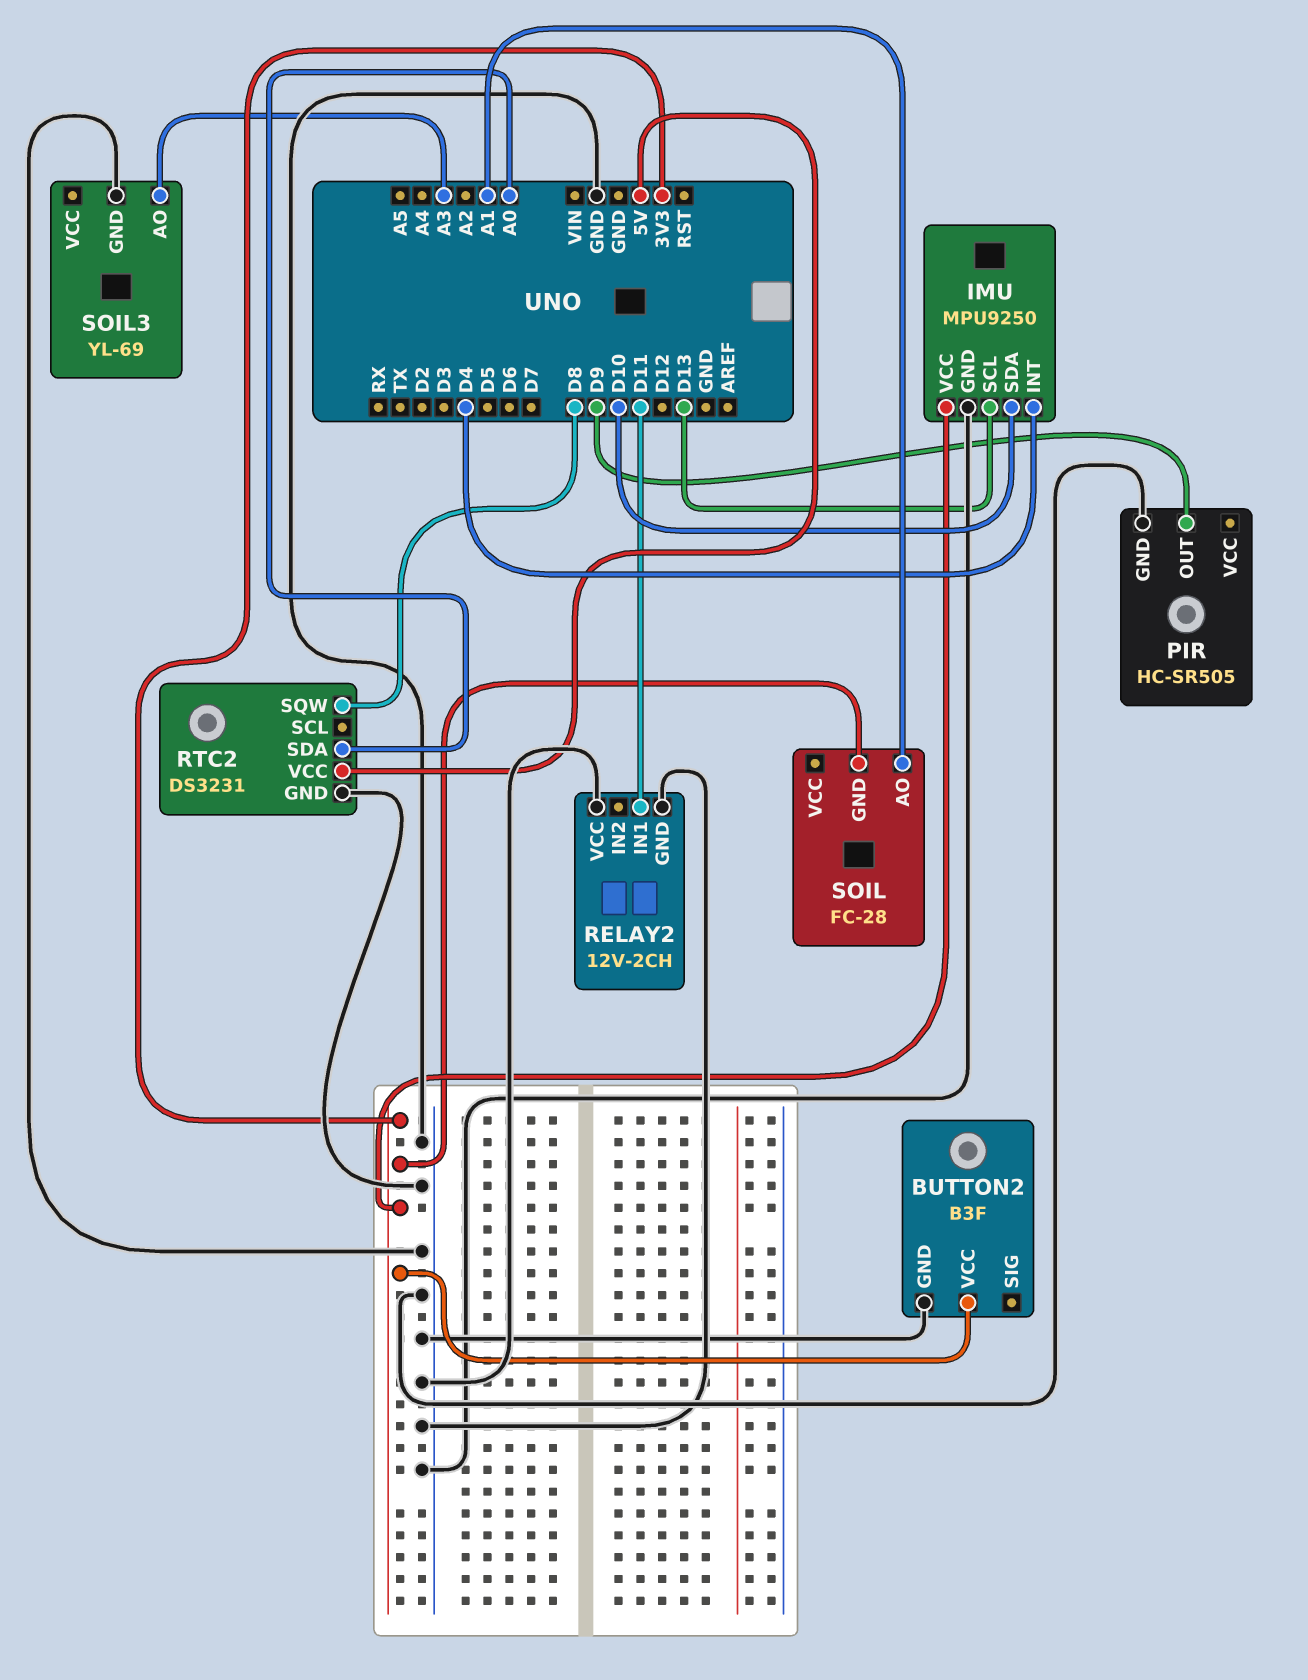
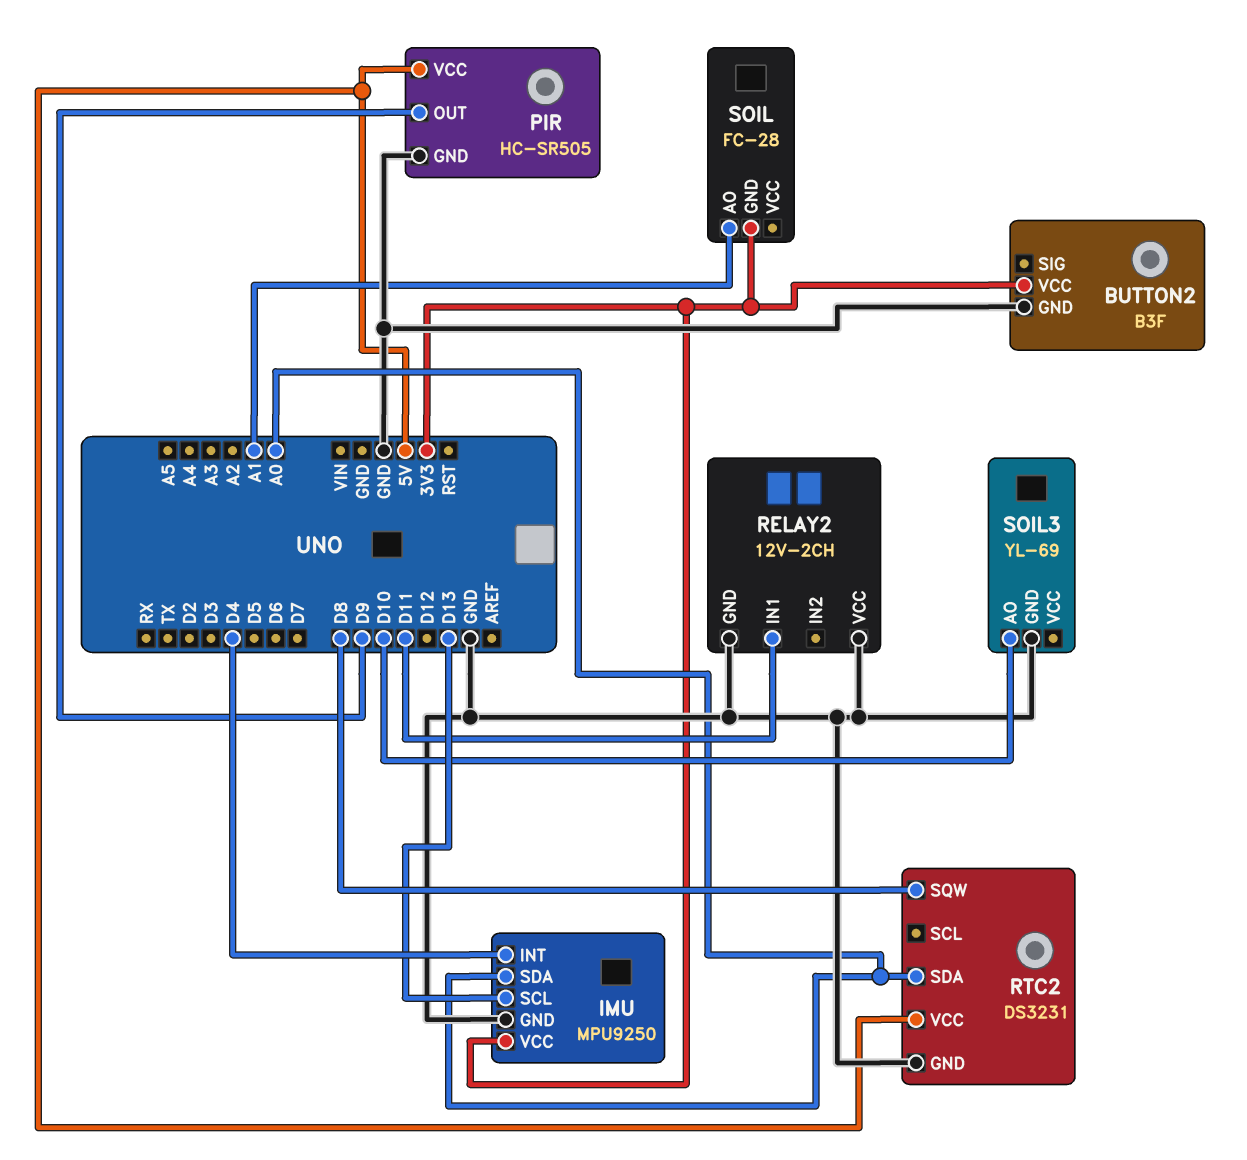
IMU pin SDA: D10 -> A0
PIR pin VCC: none -> 5V
SOIL3 pin AO: A3 -> D10

